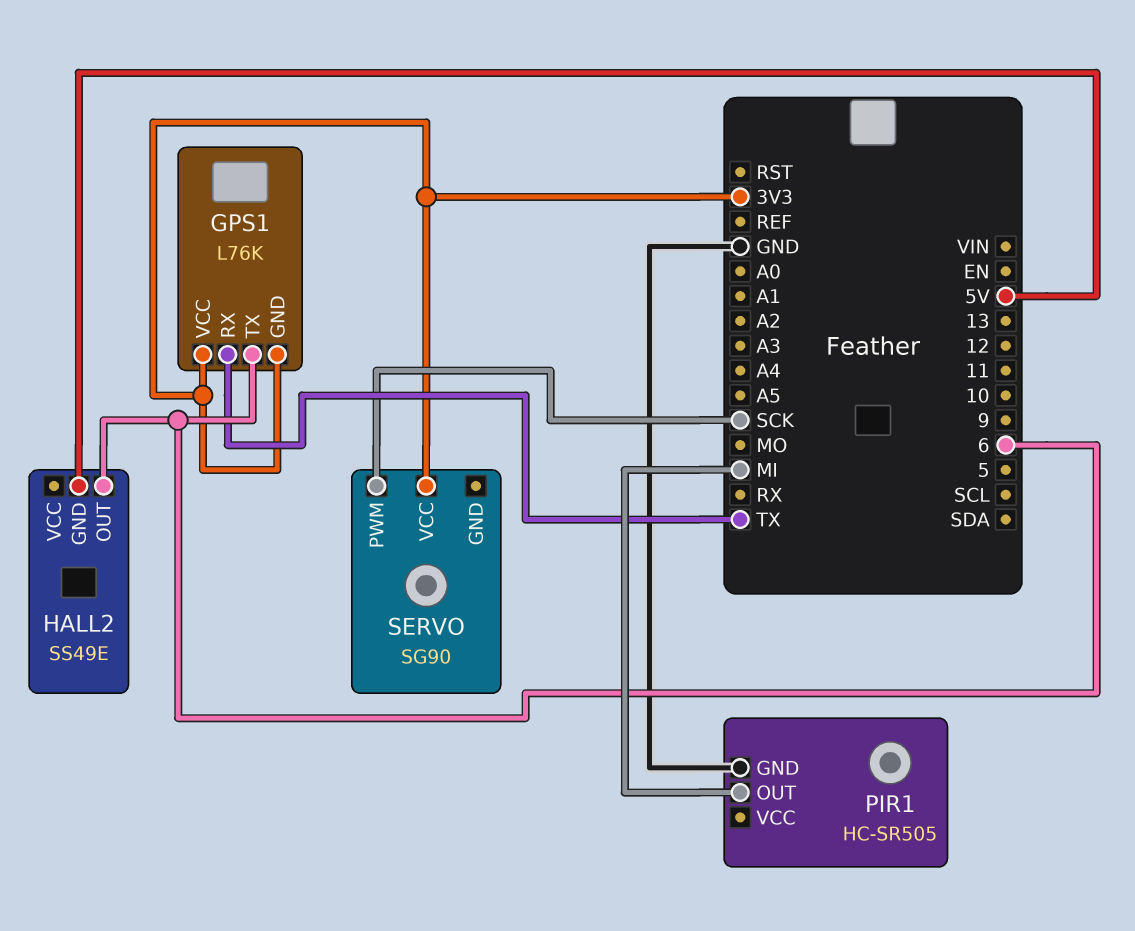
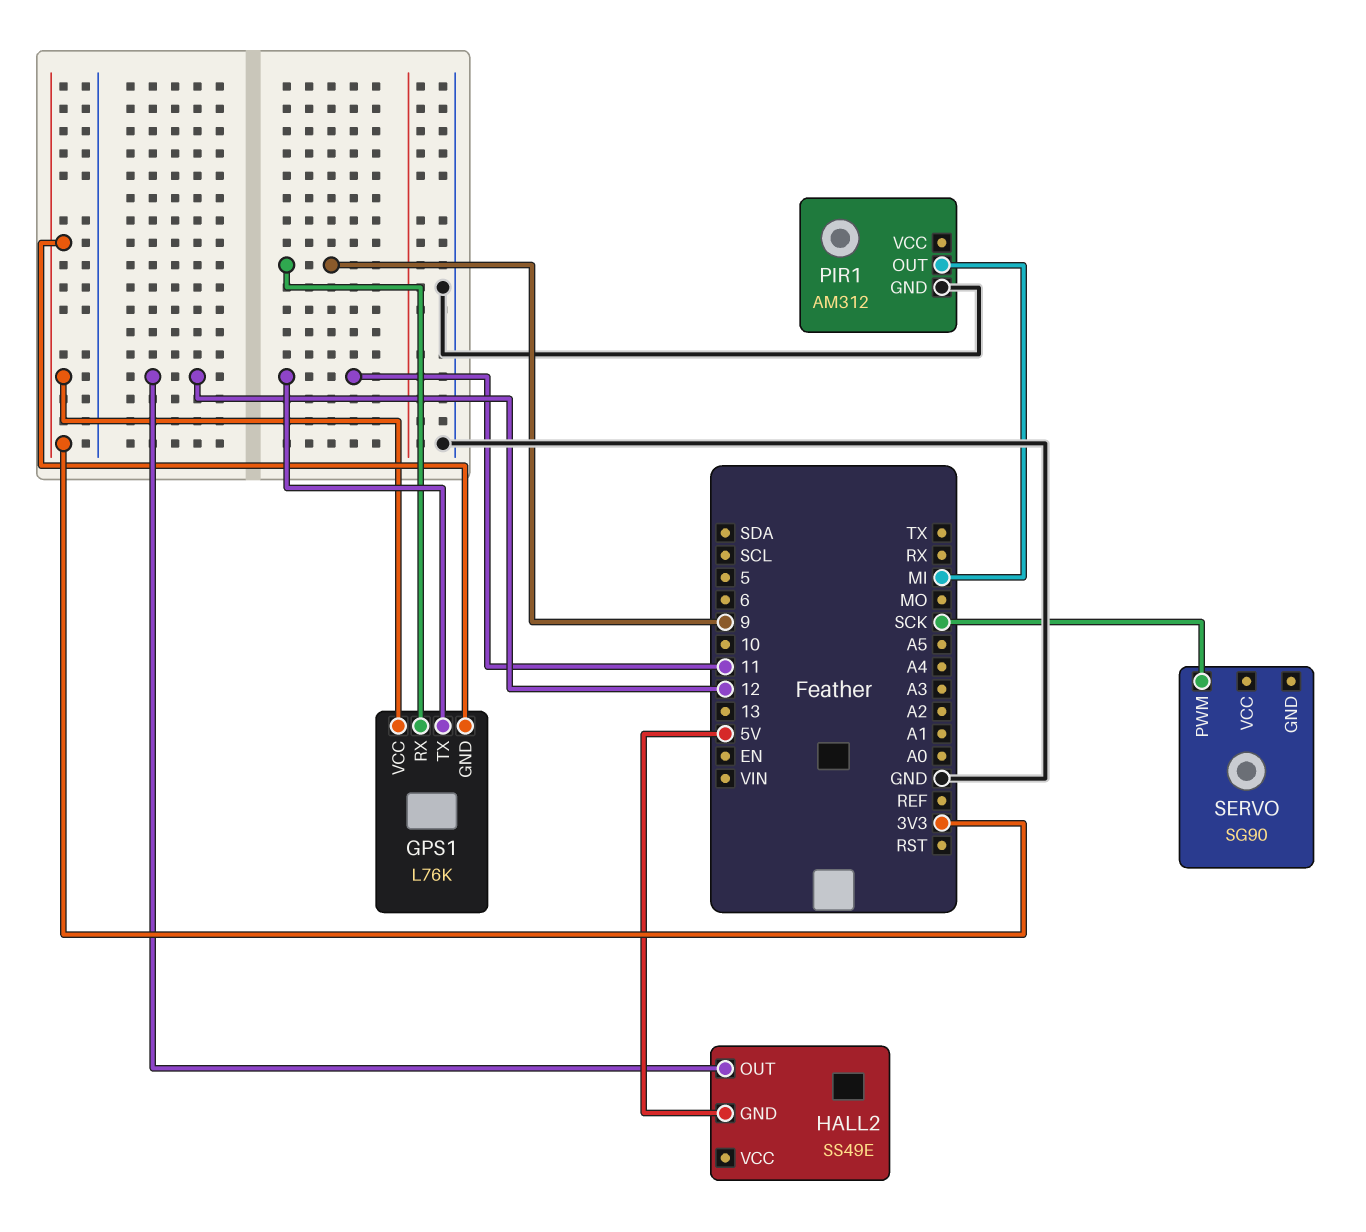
GPS1 pin RX: TX -> 9
GPS1 pin TX: 6 -> 11
HALL2 pin OUT: 6 -> 12
PIR1: HC-SR505 -> AM312
SERVO pin VCC: 3V3 -> none

